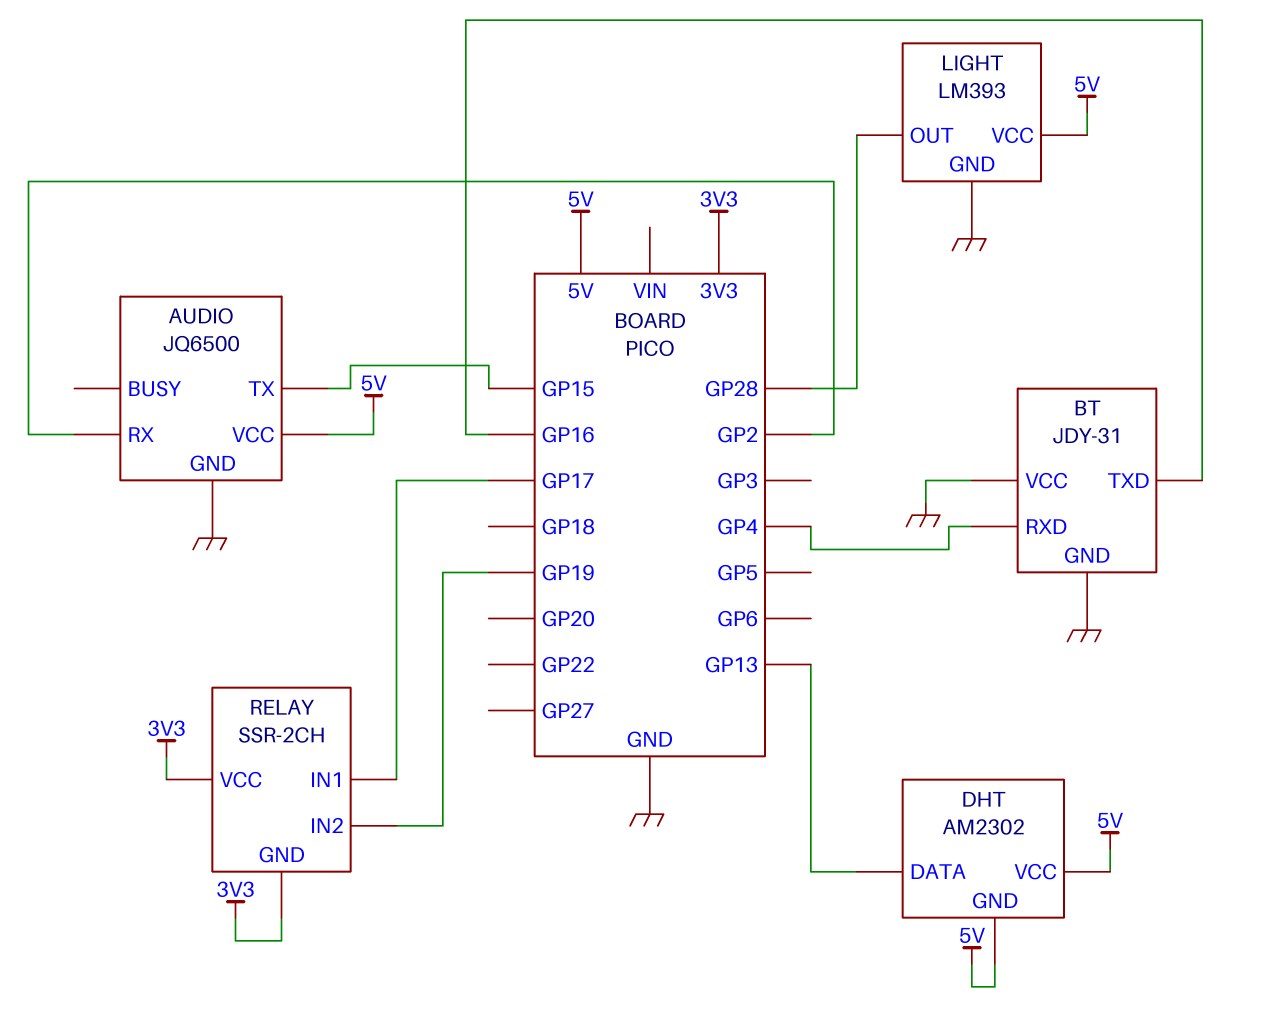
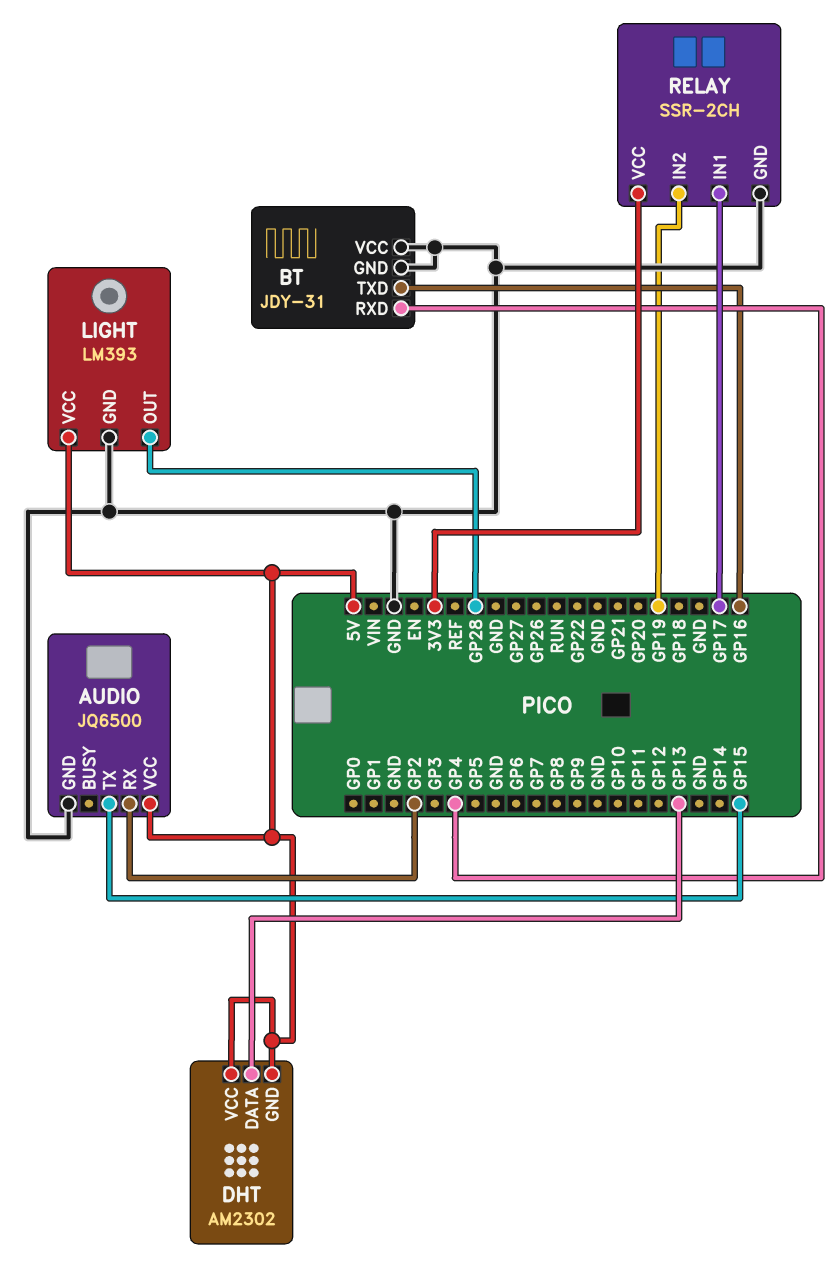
RELAY pin GND: 3V3 -> GND

